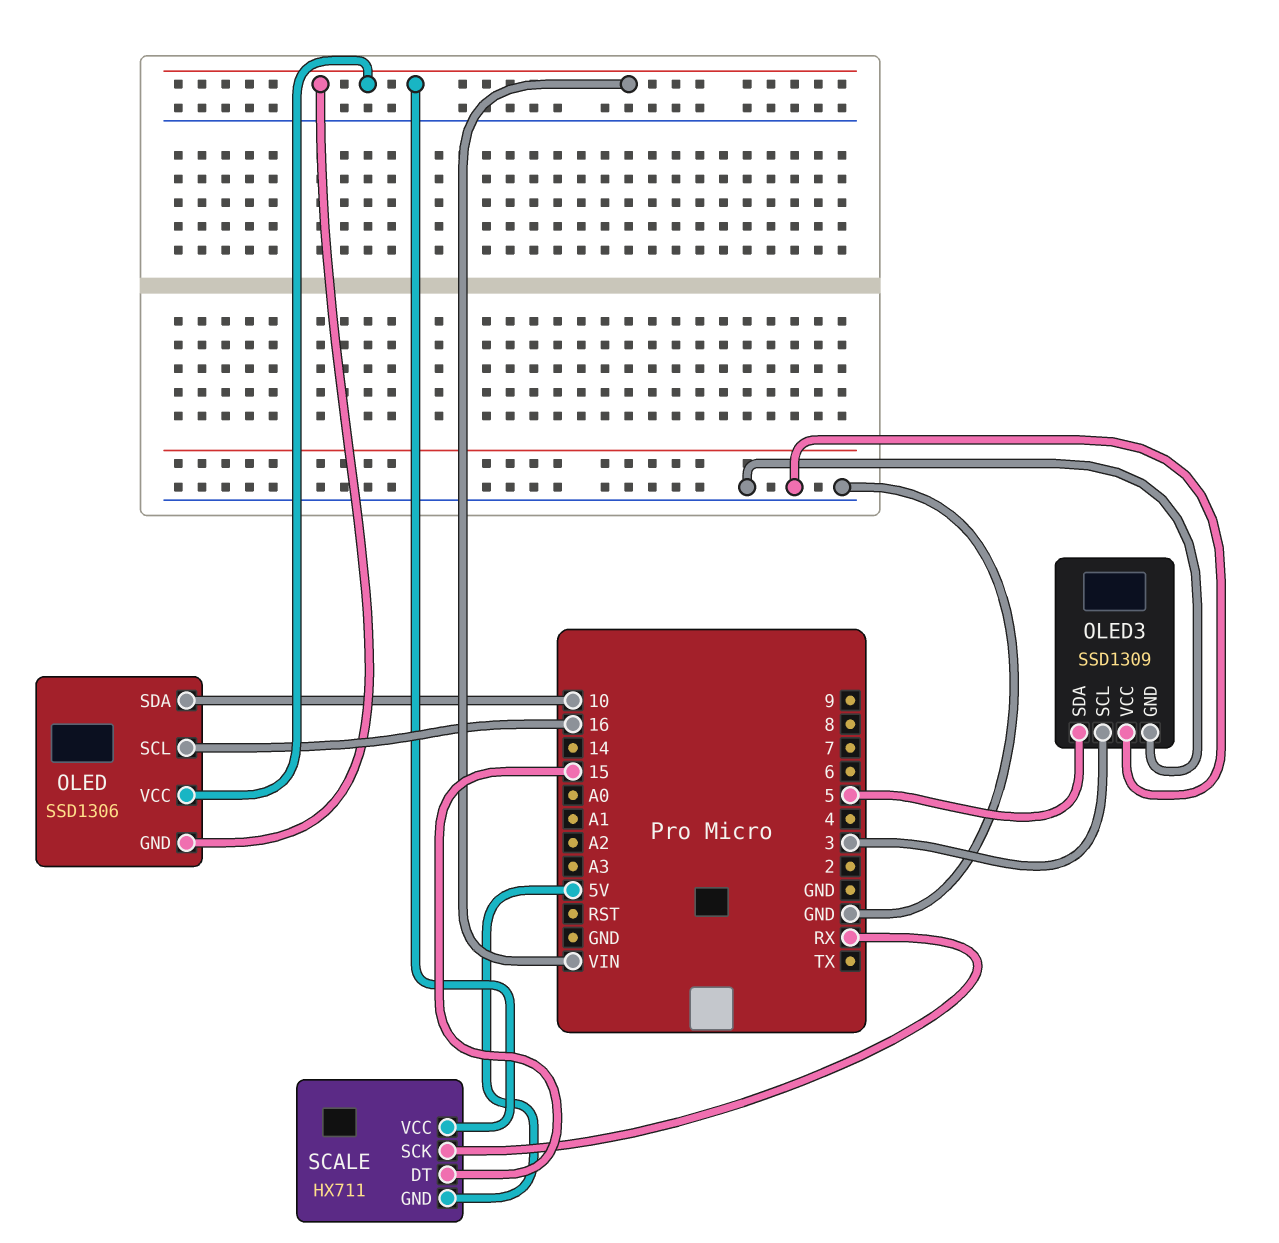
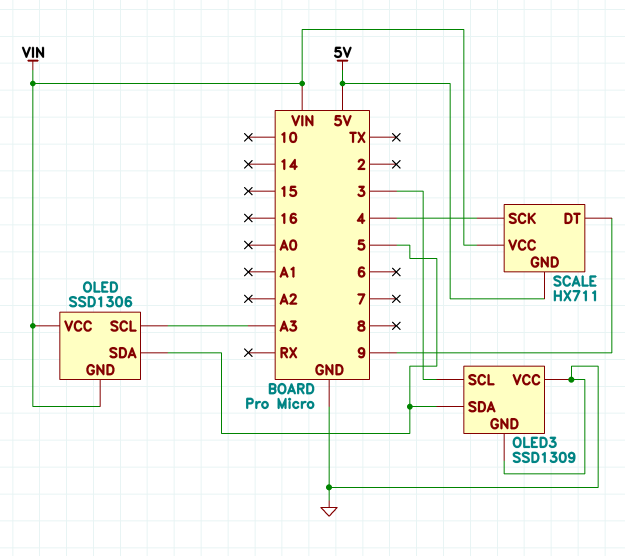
OLED pin SCL: 16 -> A3
OLED pin SDA: 10 -> 5
SCALE pin DT: 15 -> 9
SCALE pin SCK: RX -> 4

